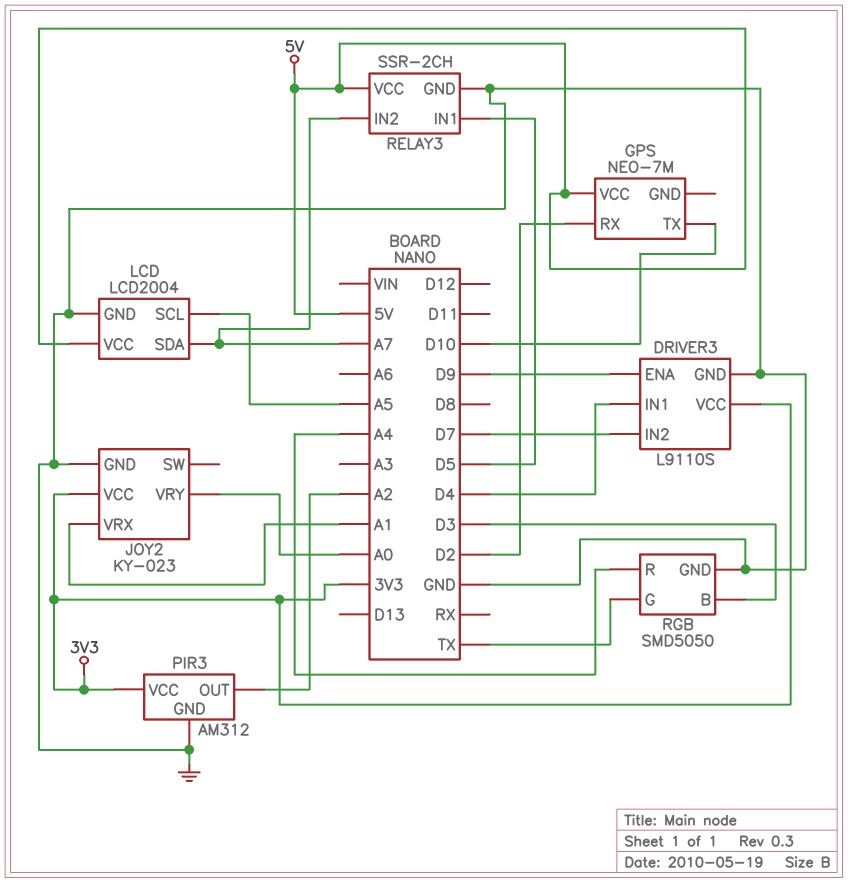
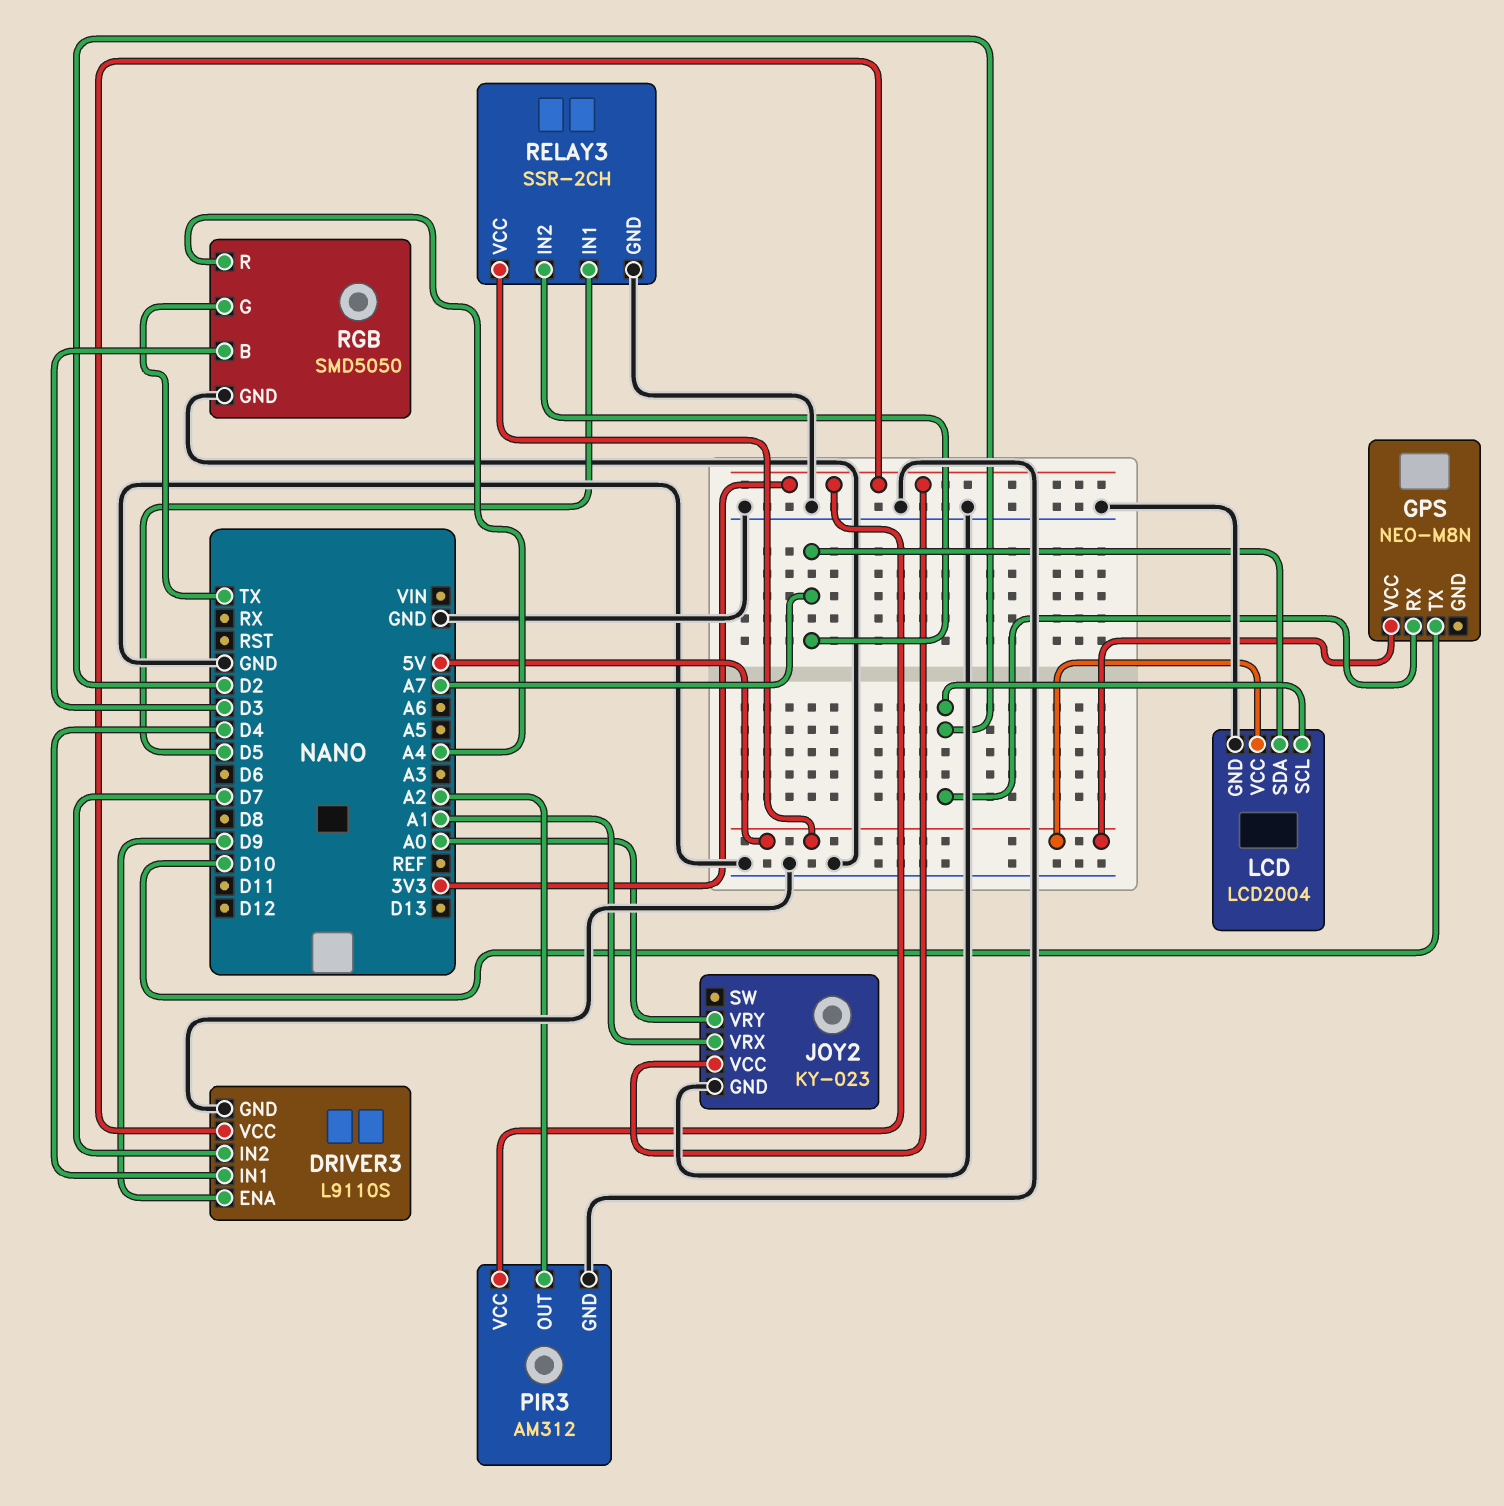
GPS: NEO-7M -> NEO-M8N
LCD pin SCL: A5 -> D2

